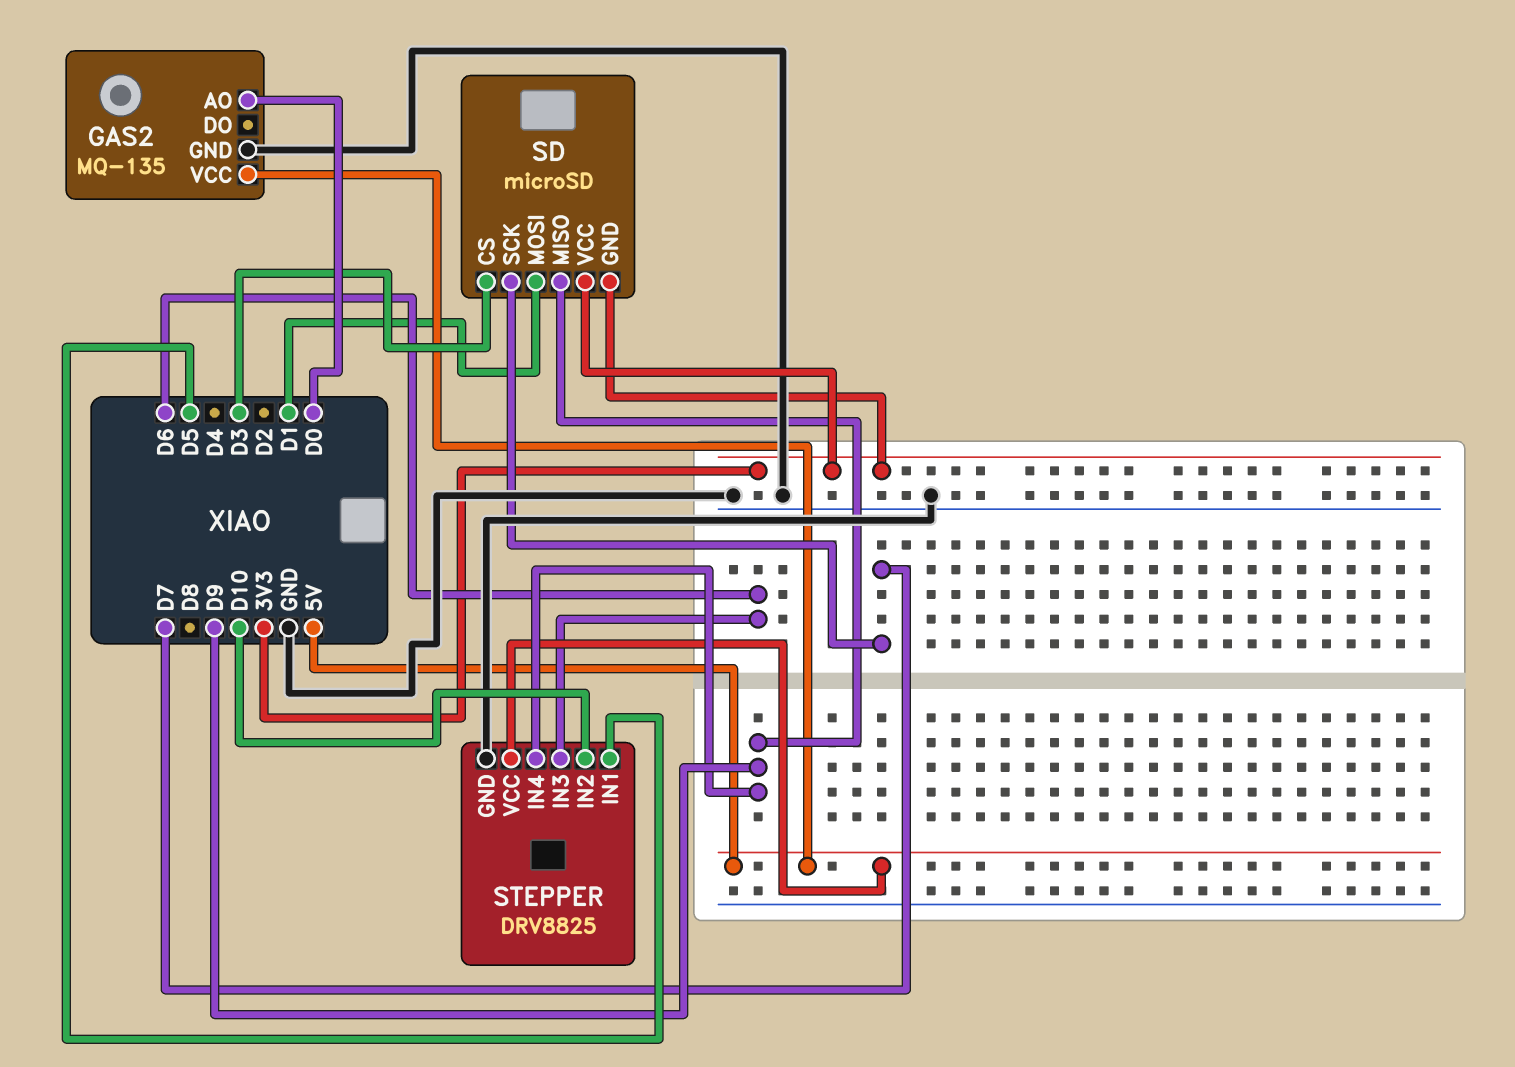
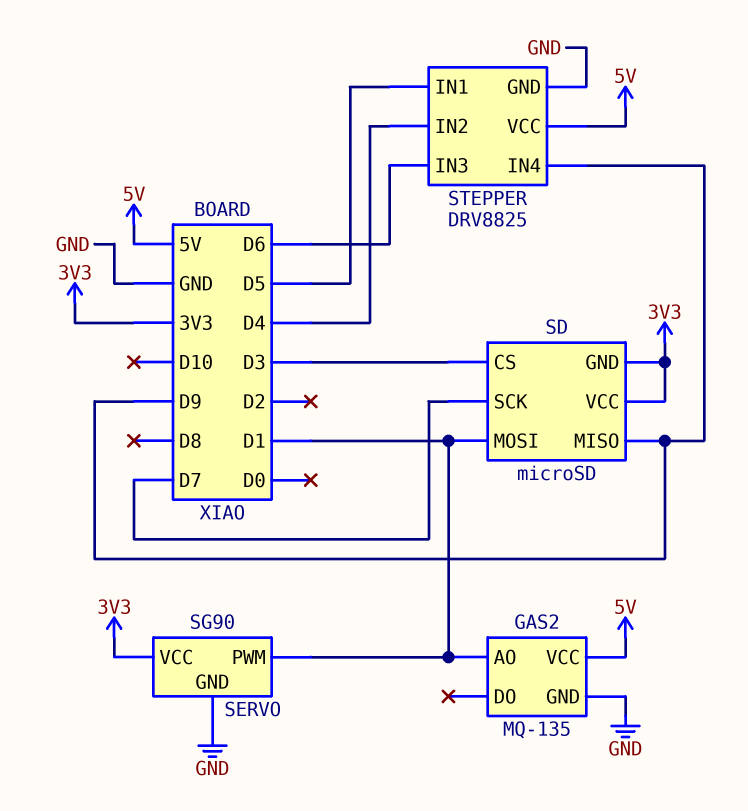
GAS2 pin AO: D0 -> D1
SERVO: none -> SG90
SERVO pin GND: none -> GND
SERVO pin PWM: none -> D1
SERVO pin VCC: none -> 3V3
STEPPER pin IN2: D10 -> D4

